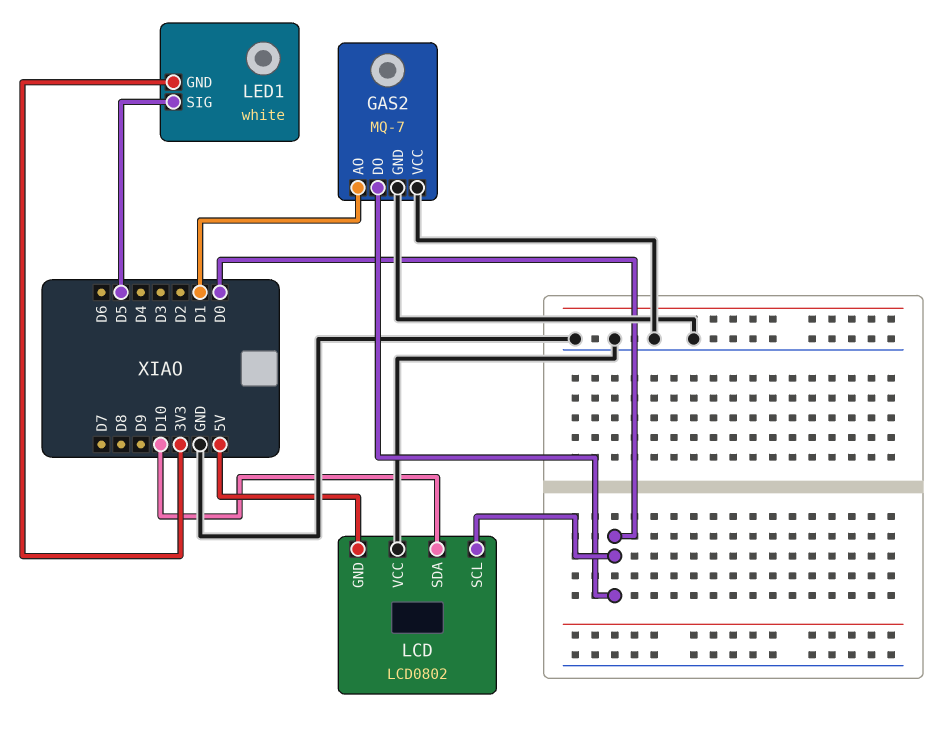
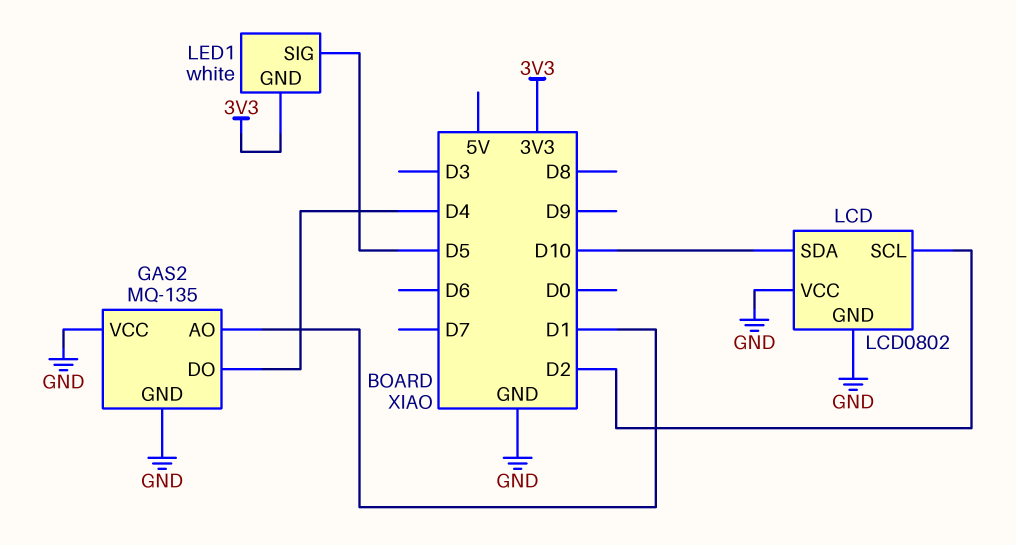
GAS2: MQ-7 -> MQ-135
GAS2 pin DO: D0 -> D4
LCD pin GND: 5V -> GND
LCD pin SCL: D0 -> D2

